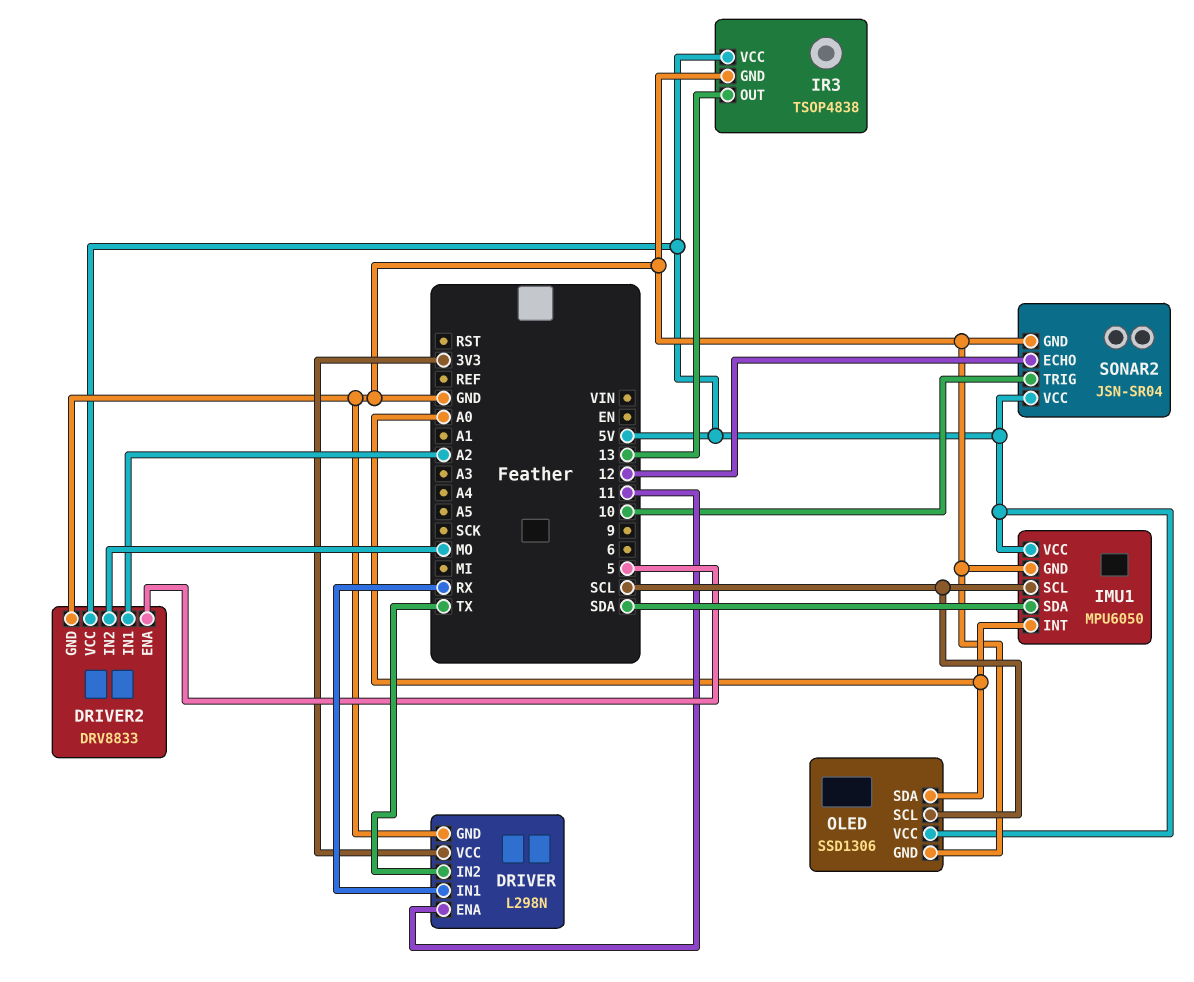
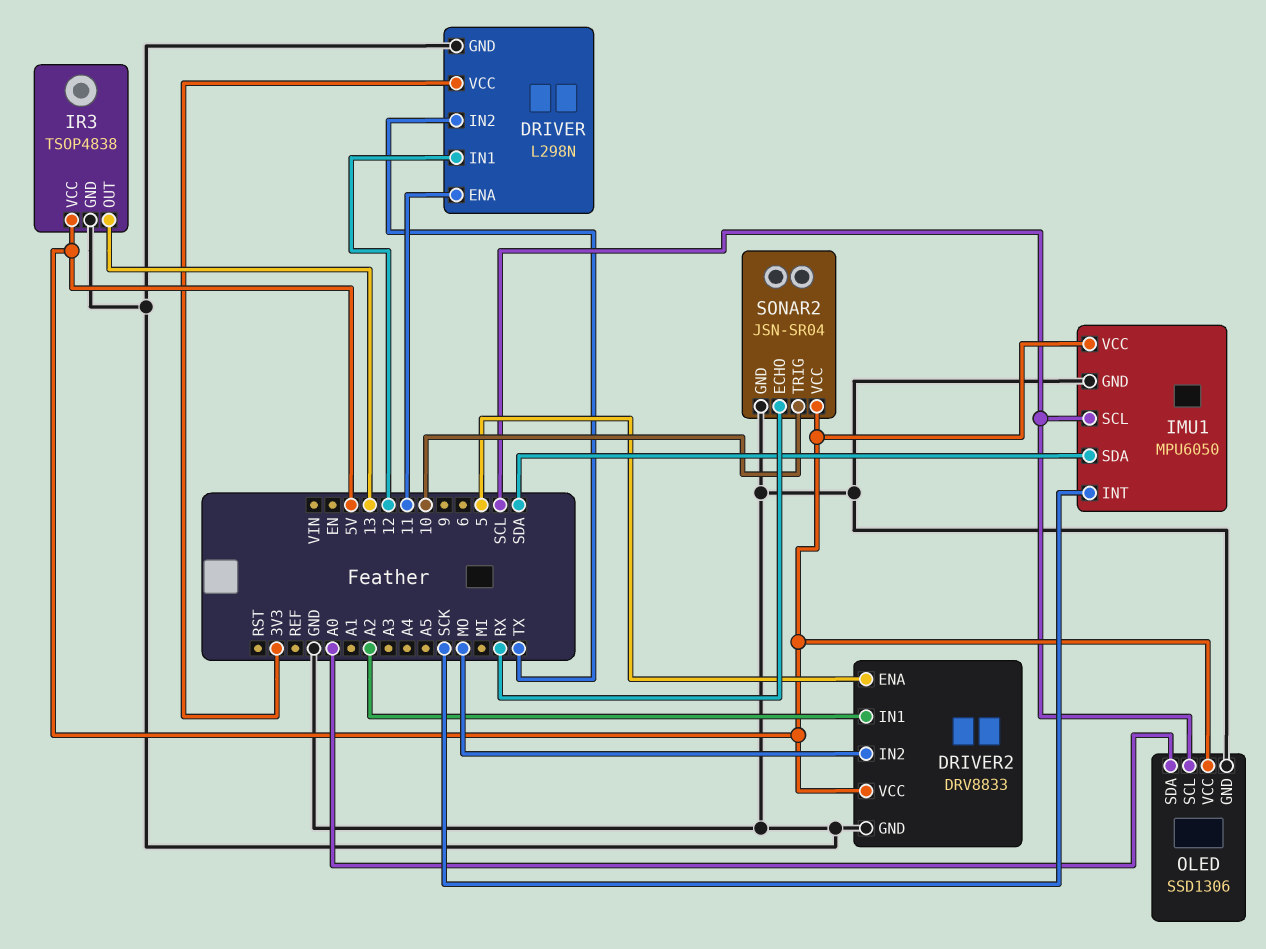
DRIVER pin IN1: RX -> 12
IMU1 pin INT: A0 -> SCK
SONAR2 pin ECHO: 12 -> RX

